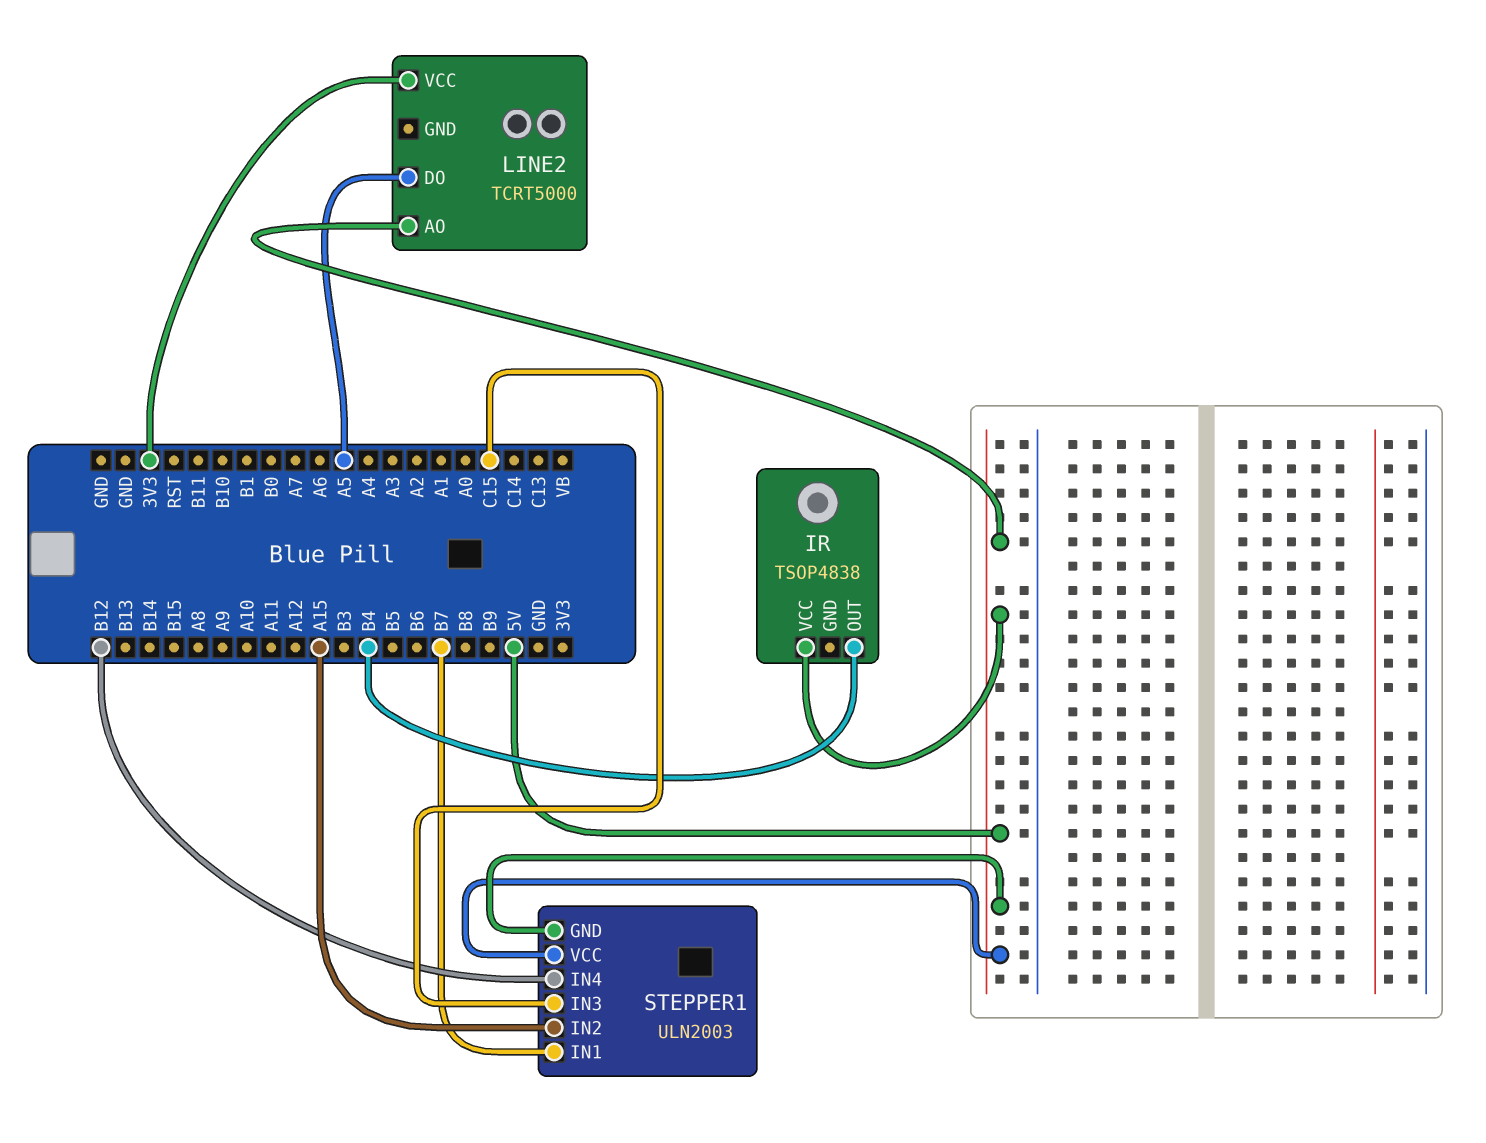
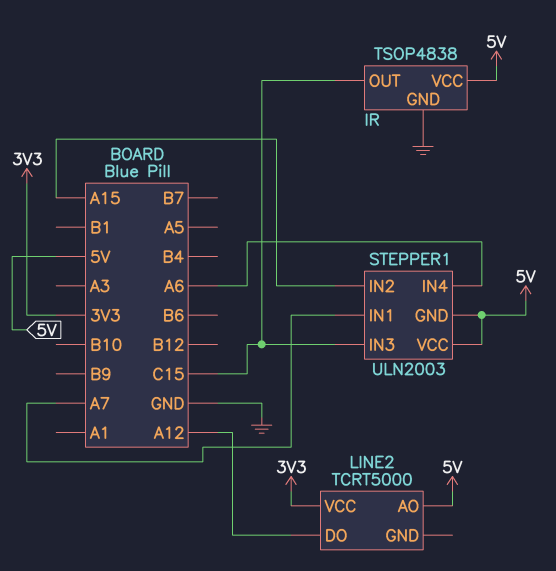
IR pin GND: none -> GND
IR pin OUT: B4 -> C15
LINE2 pin DO: A5 -> A12
STEPPER1 pin IN1: B7 -> A7
STEPPER1 pin IN4: B12 -> A6

